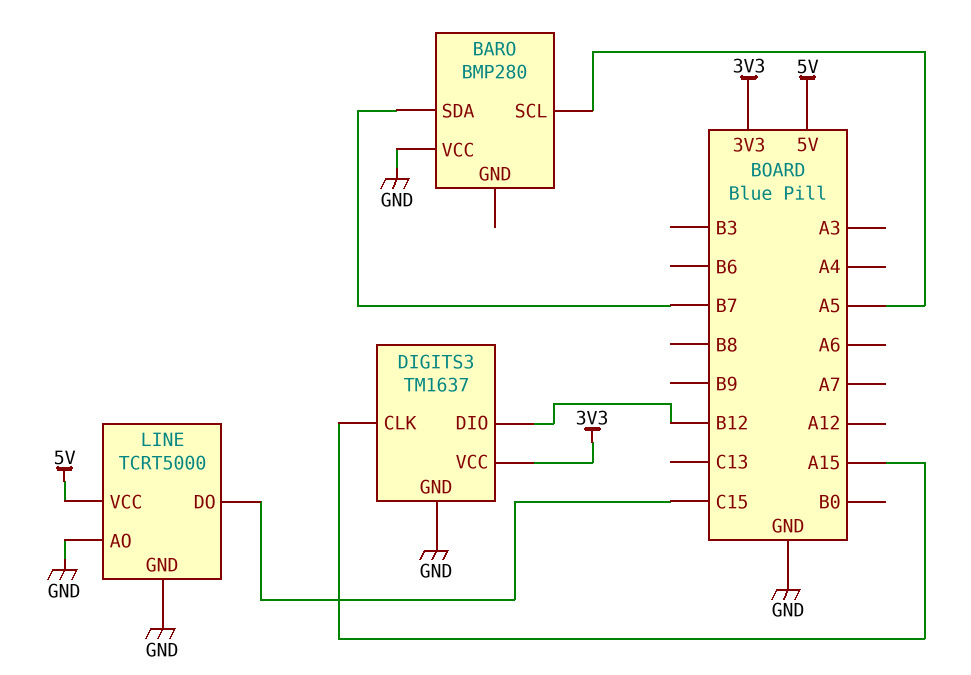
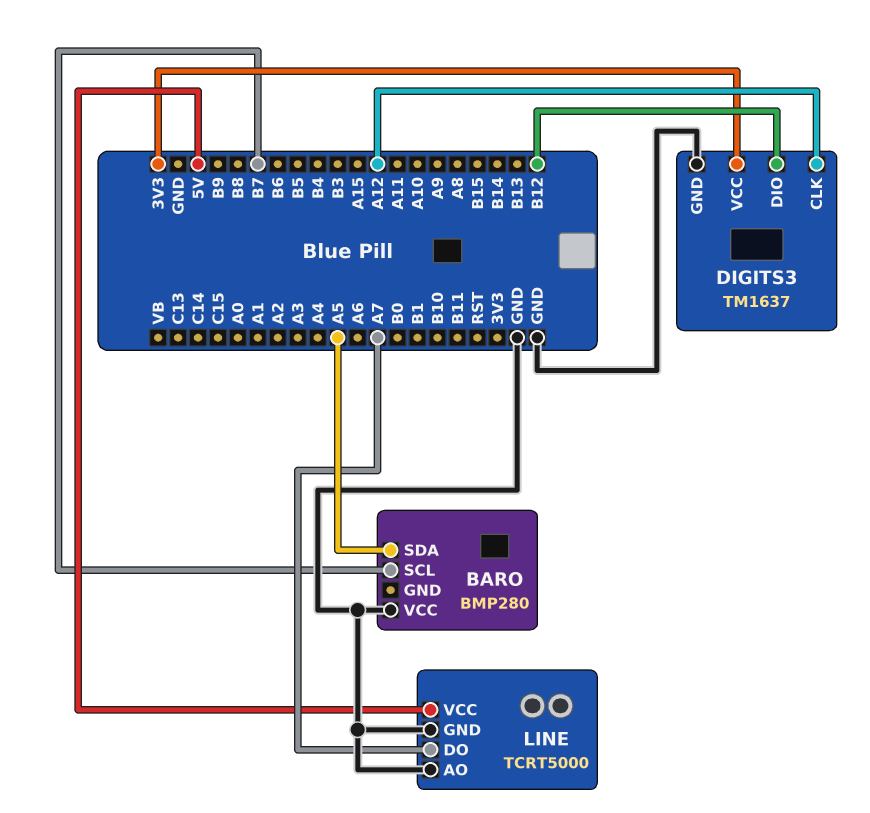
BARO pin SCL: A5 -> B7
BARO pin SDA: B7 -> A5
DIGITS3 pin CLK: A15 -> A12
LINE pin DO: C15 -> A7

